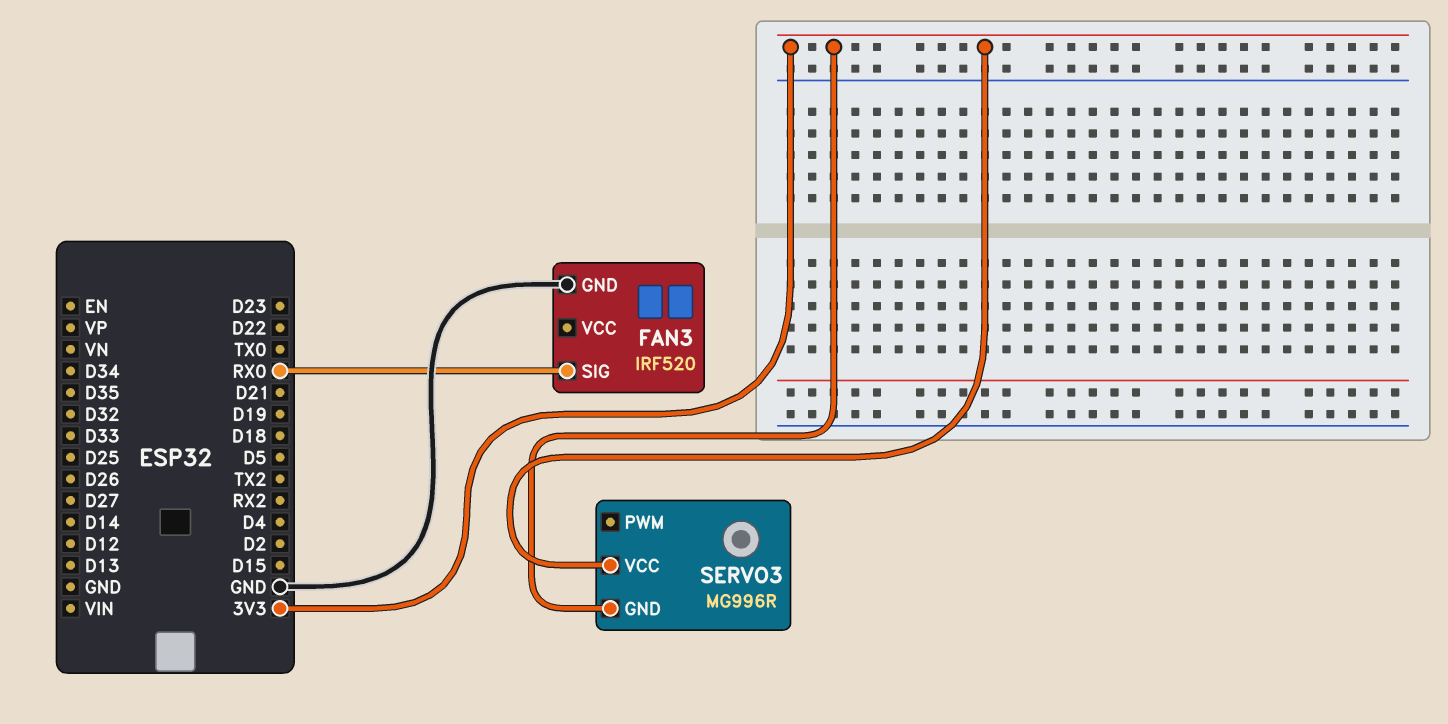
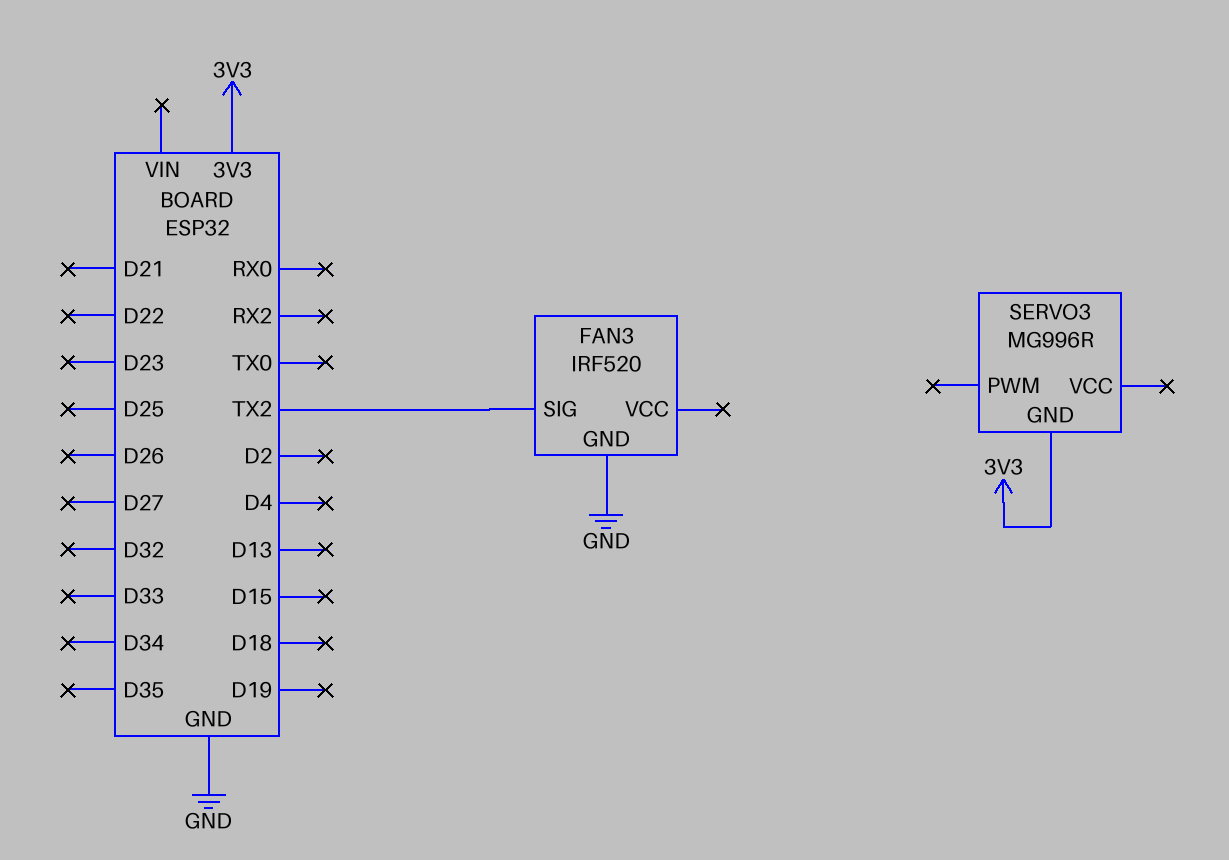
FAN3 pin SIG: RX0 -> TX2
SERVO3 pin VCC: 3V3 -> none

